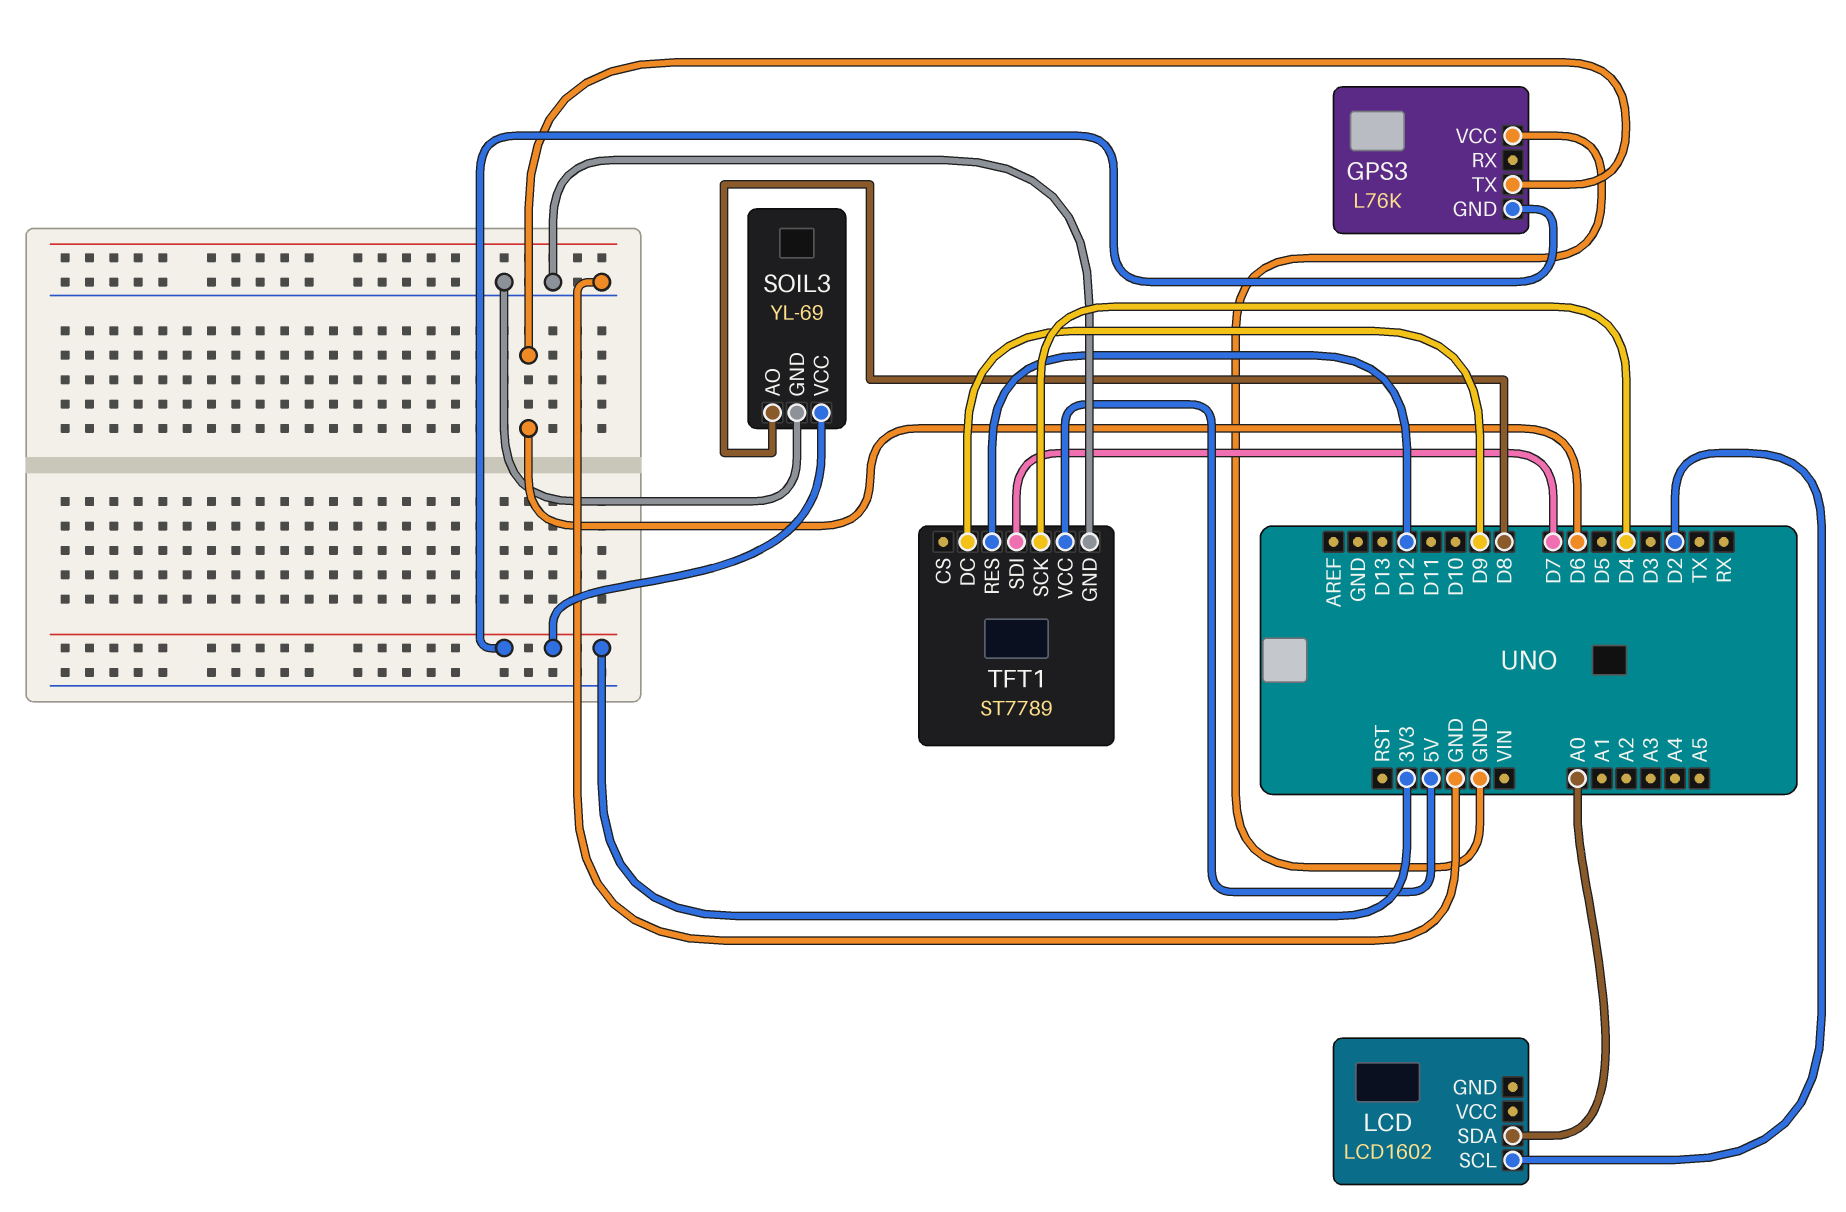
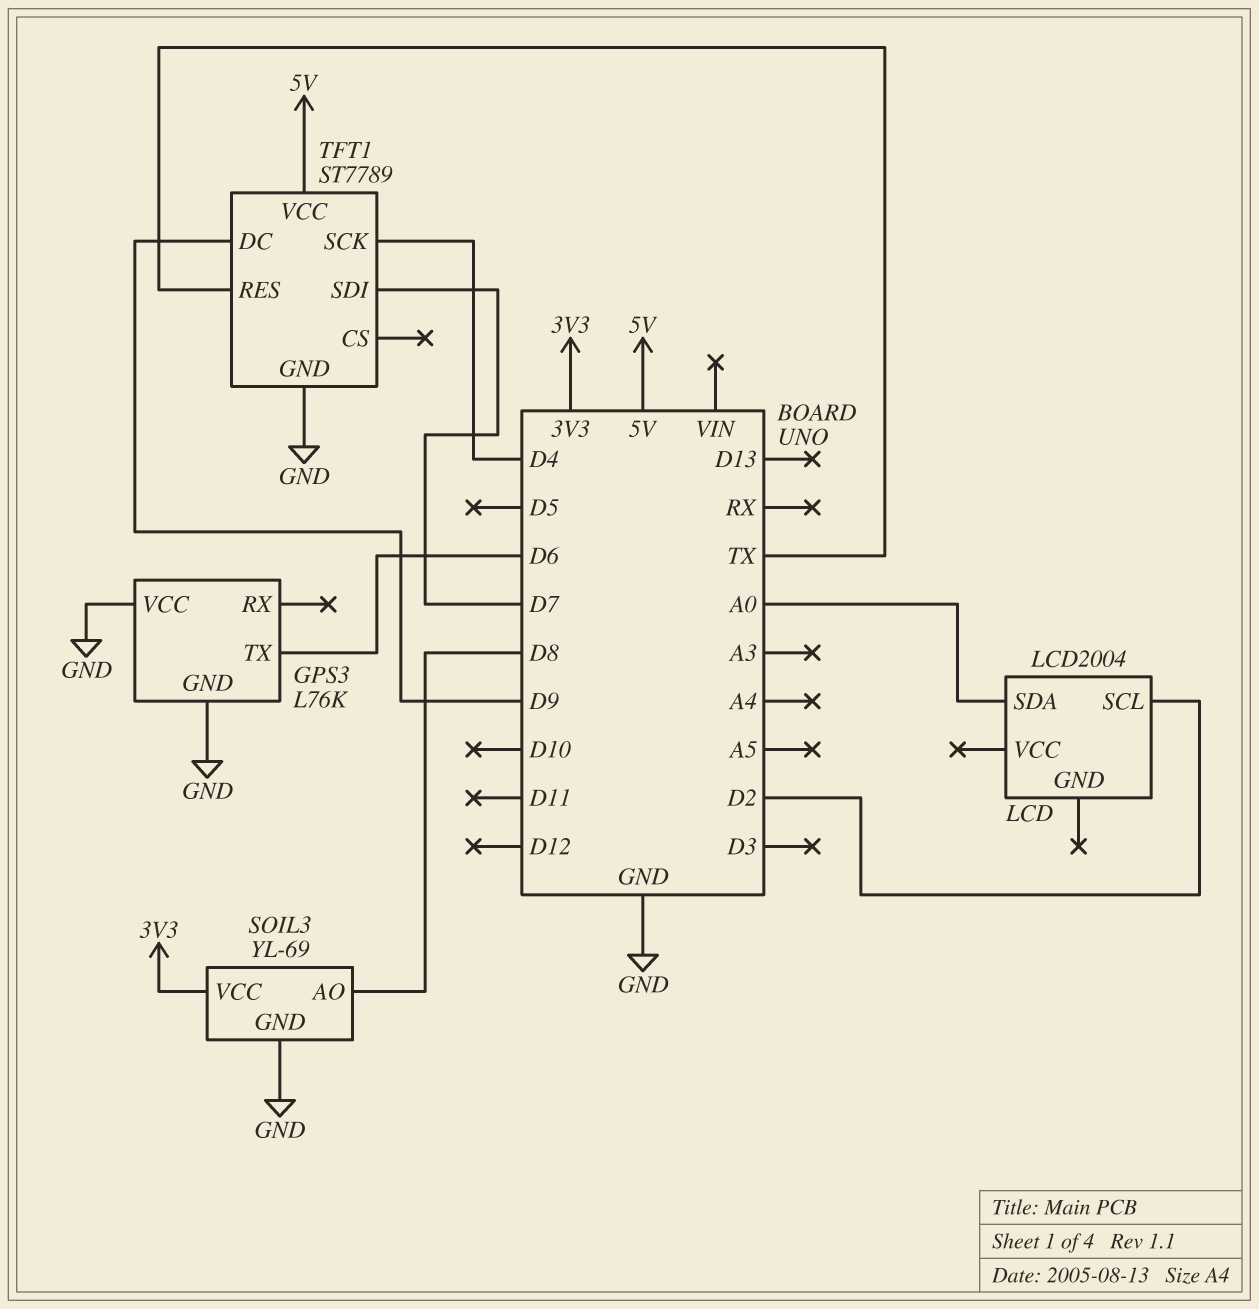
GPS3 pin GND: 3V3 -> GND
LCD: LCD1602 -> LCD2004
TFT1 pin RES: D12 -> TX

